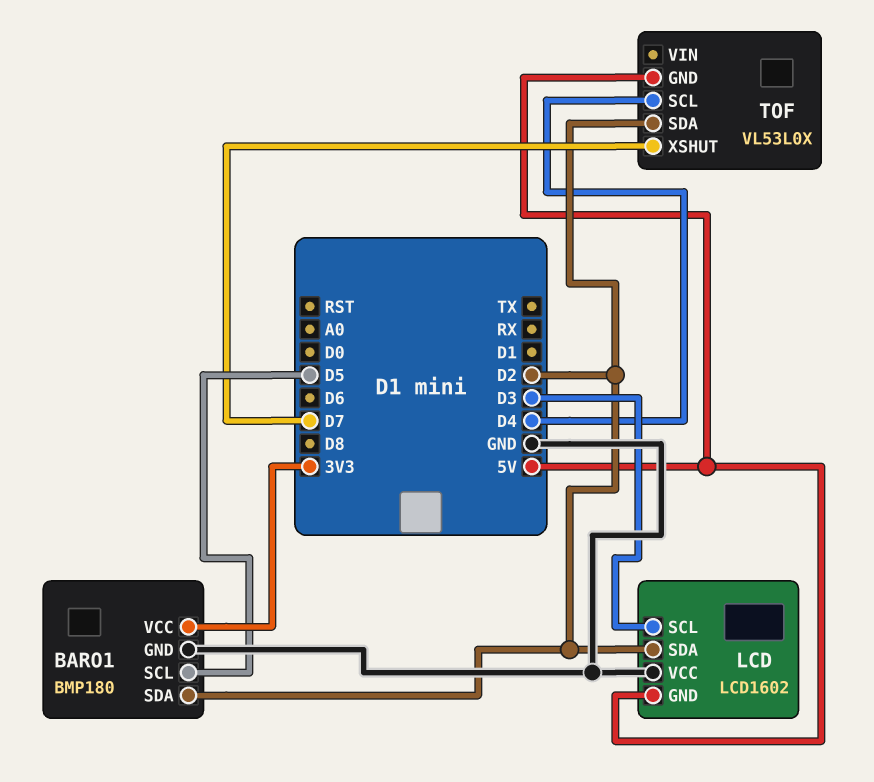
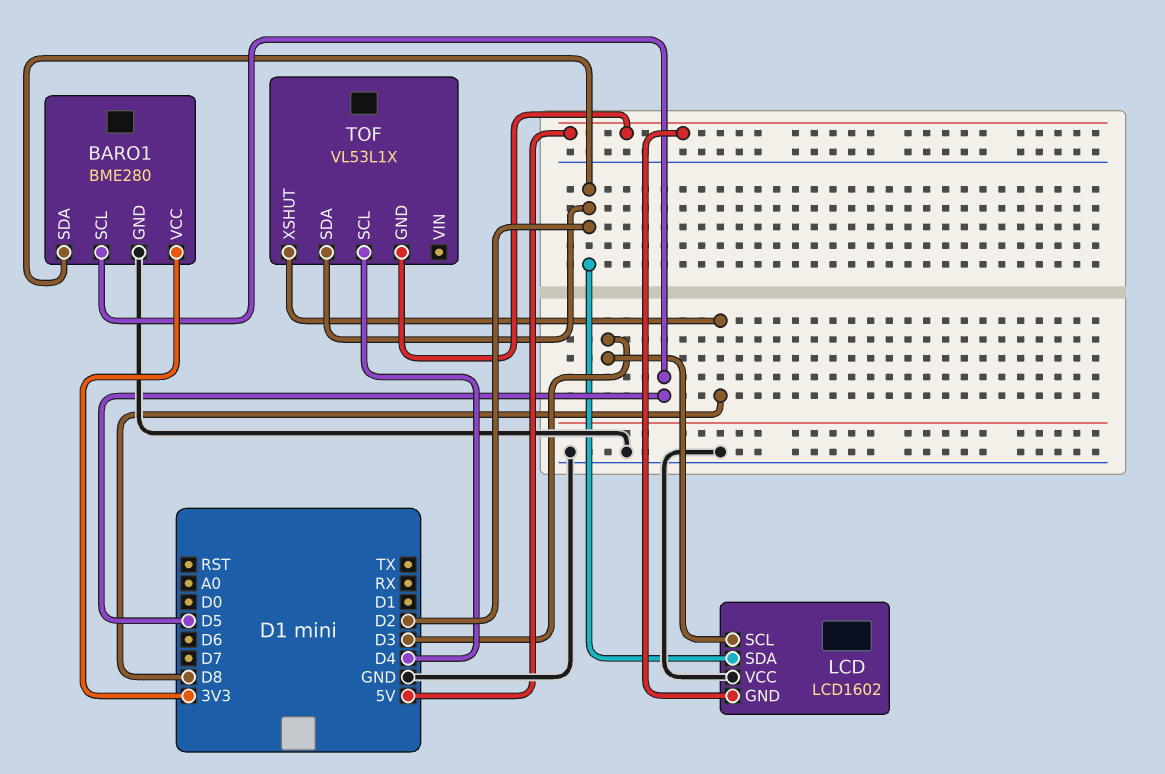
BARO1: BMP180 -> BME280
TOF: VL53L0X -> VL53L1X
TOF pin XSHUT: D7 -> D8

